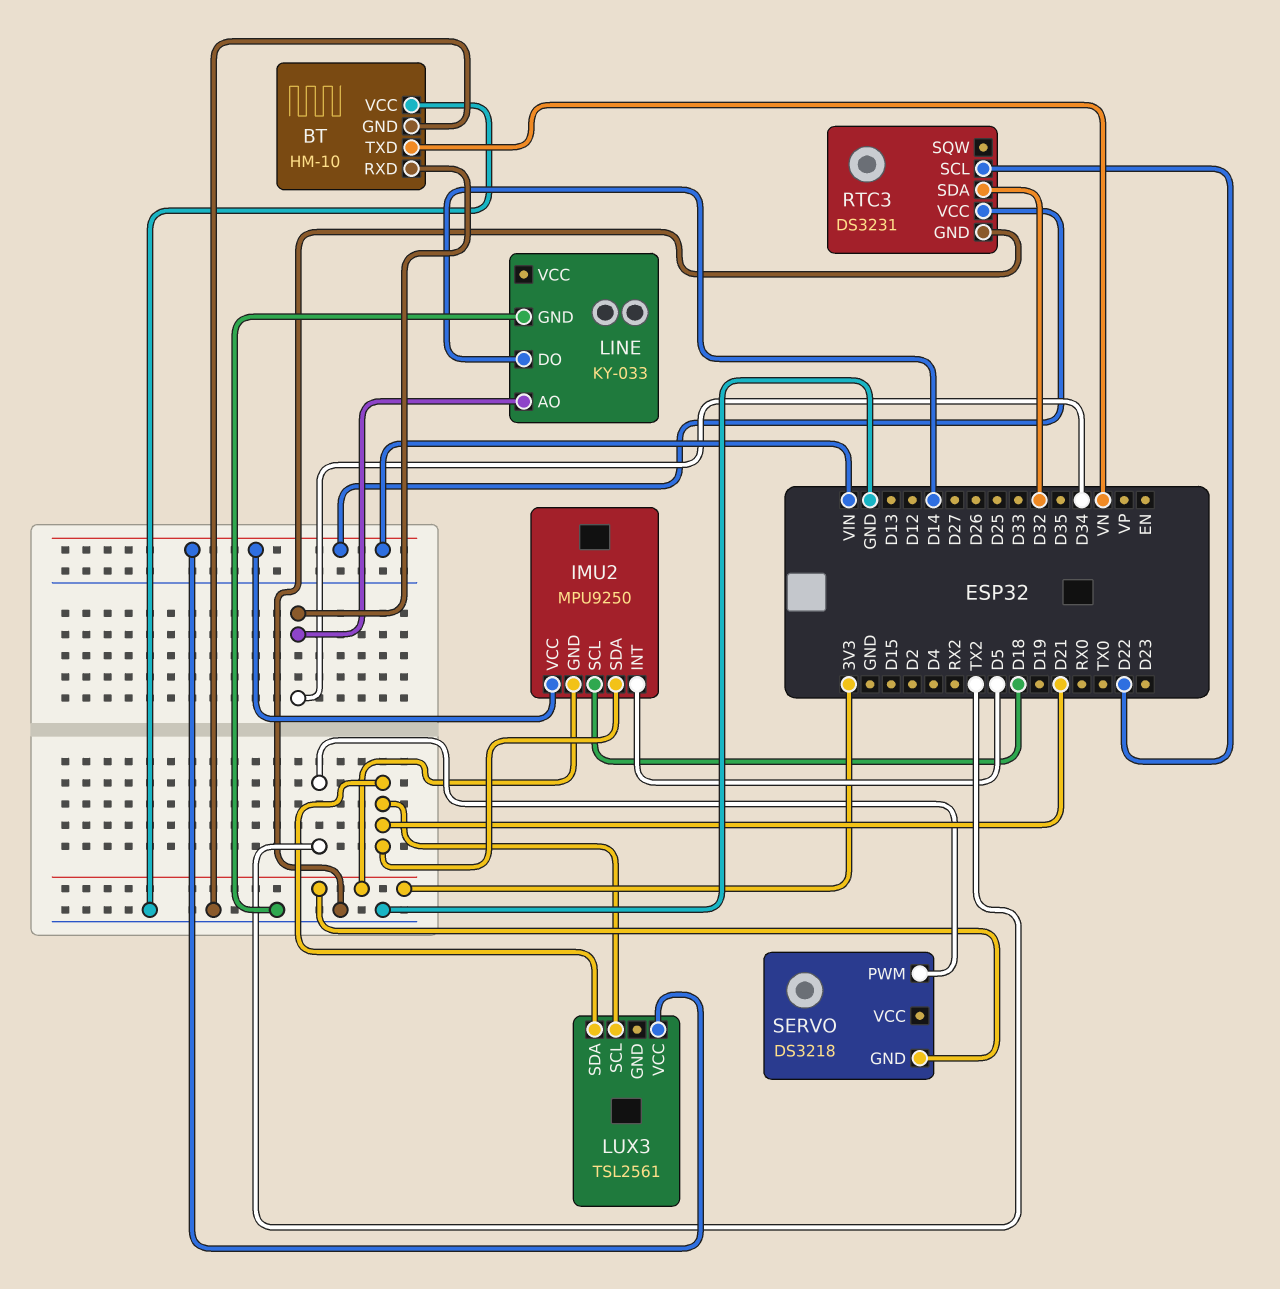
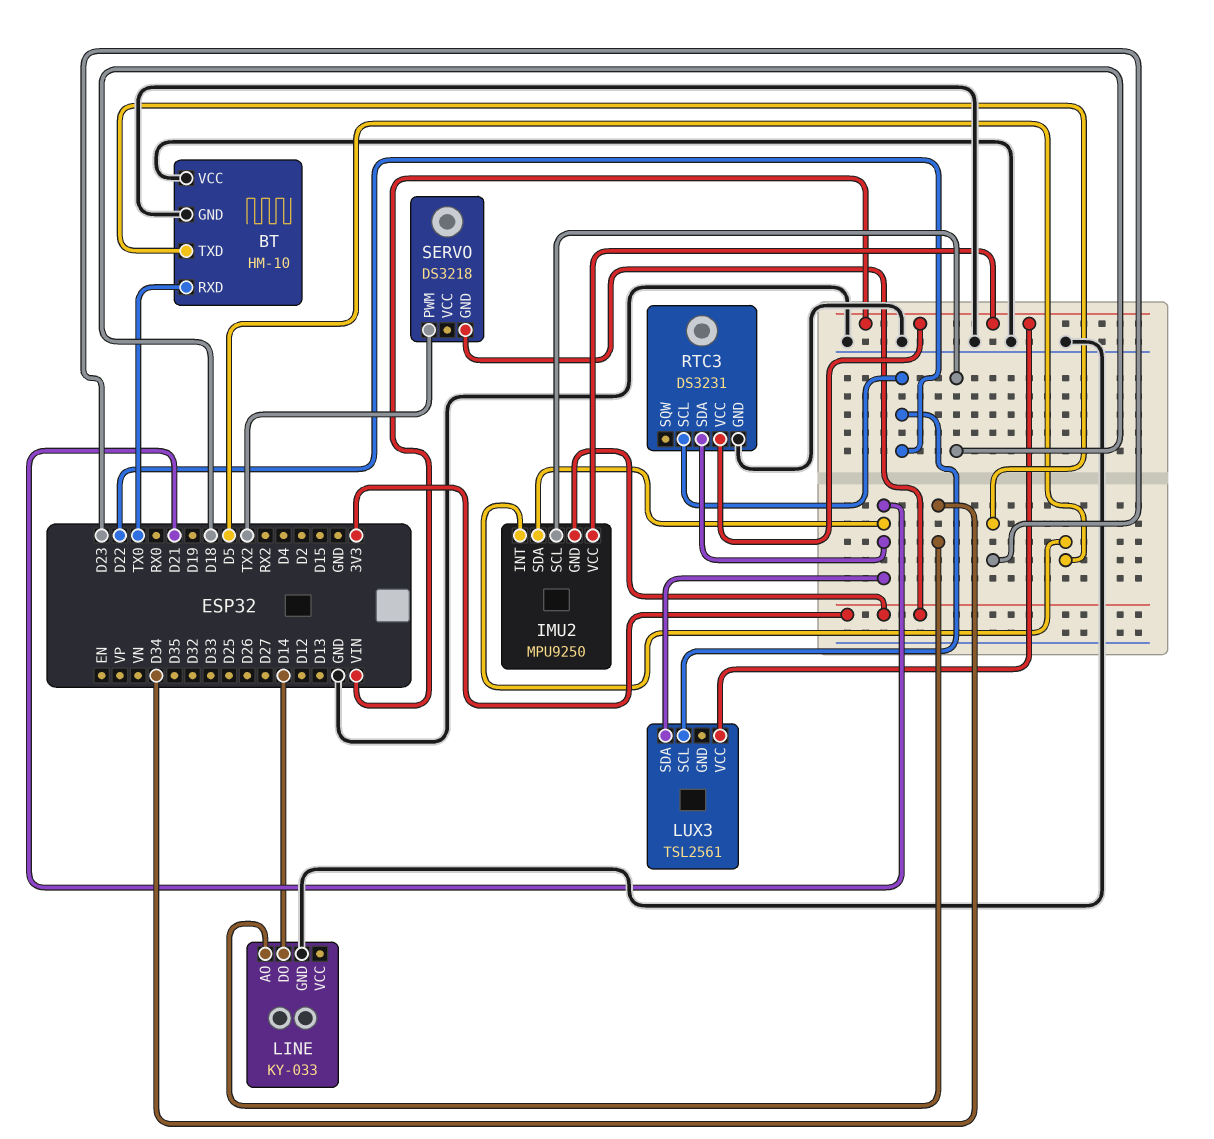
BT pin RXD: D34 -> TX0
BT pin TXD: VN -> D23
LUX3 pin SCL: D21 -> D22
RTC3 pin SDA: D32 -> D21

